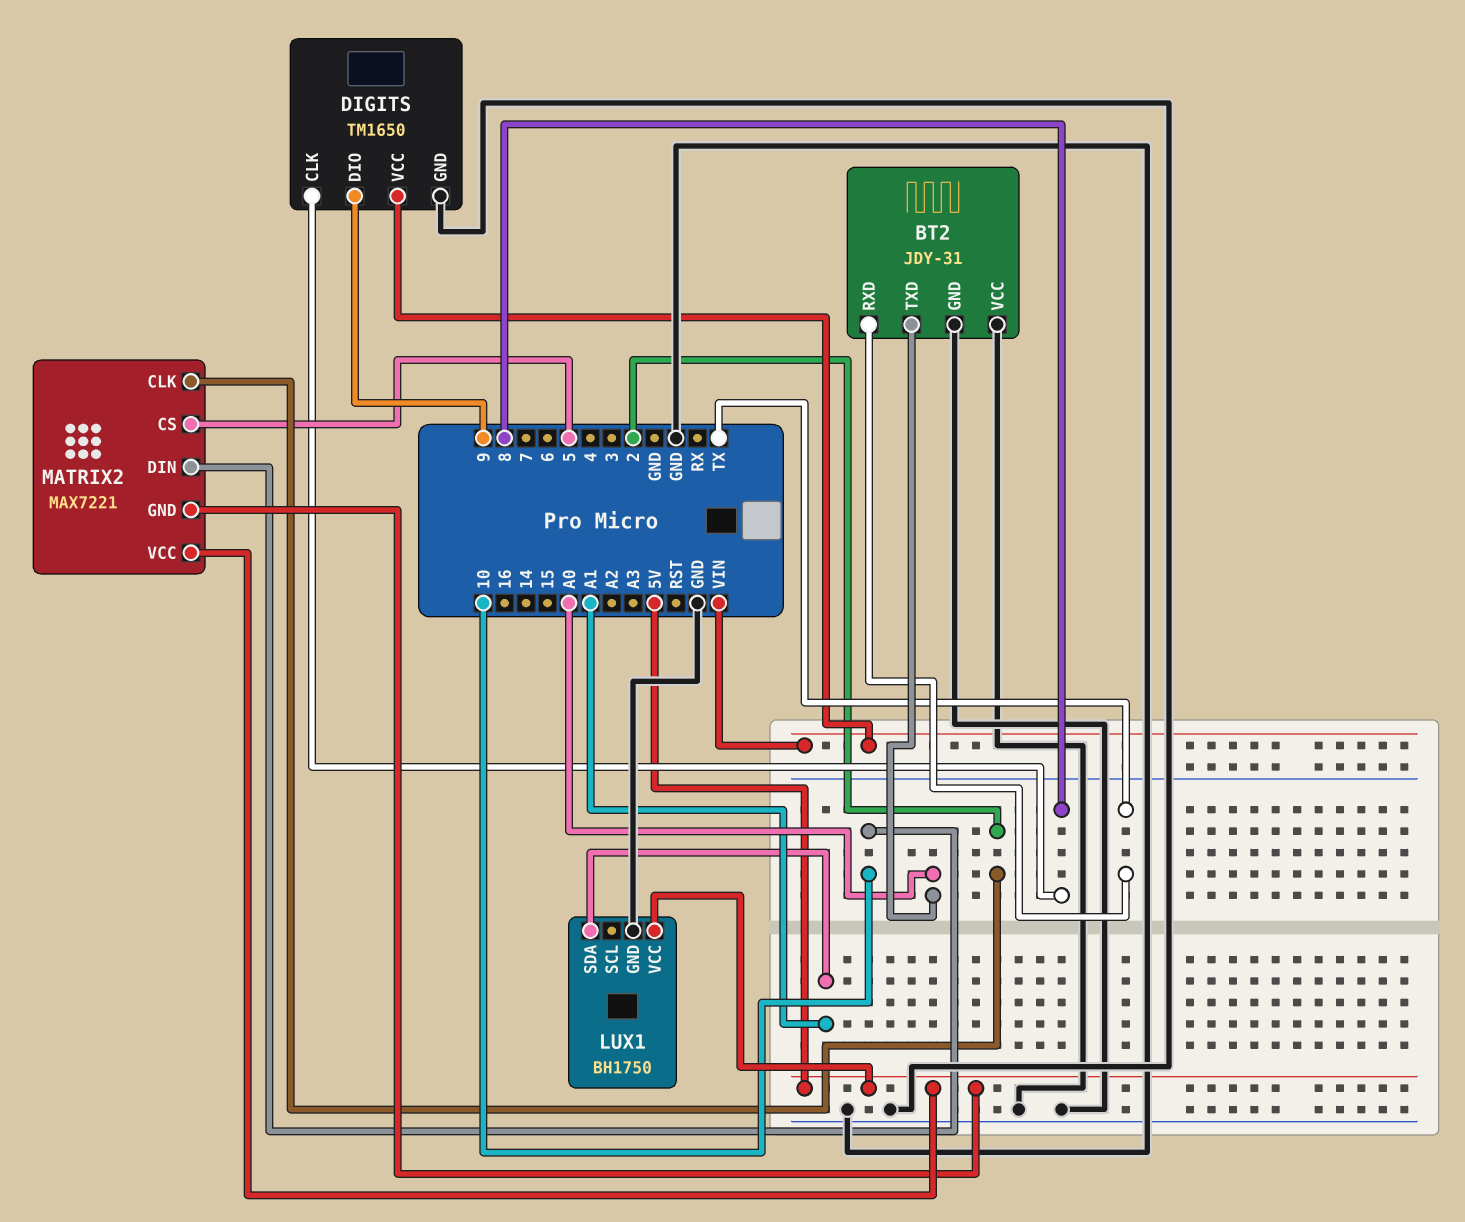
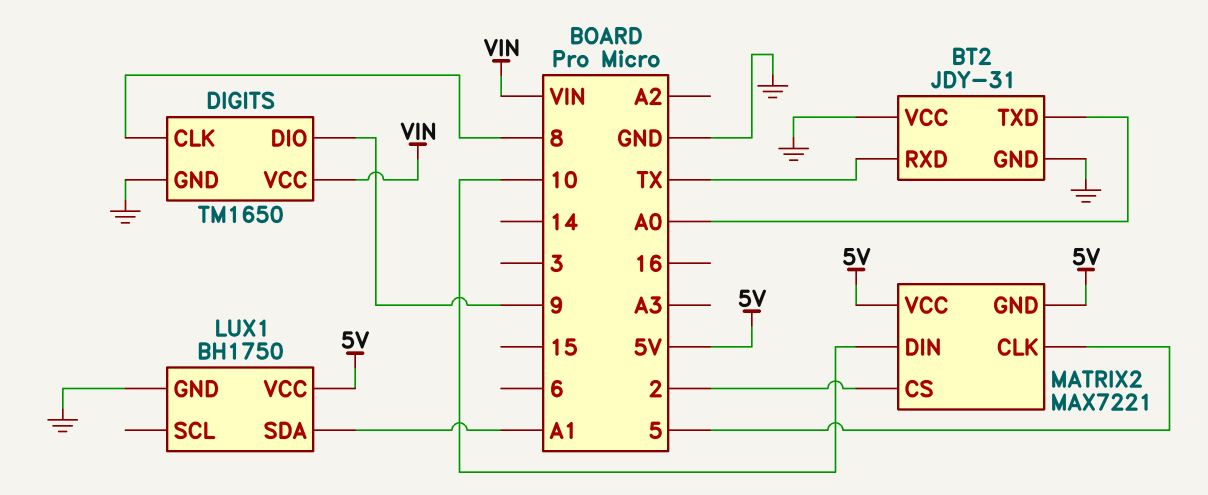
MATRIX2 pin CLK: 2 -> 5
MATRIX2 pin CS: 5 -> 2

